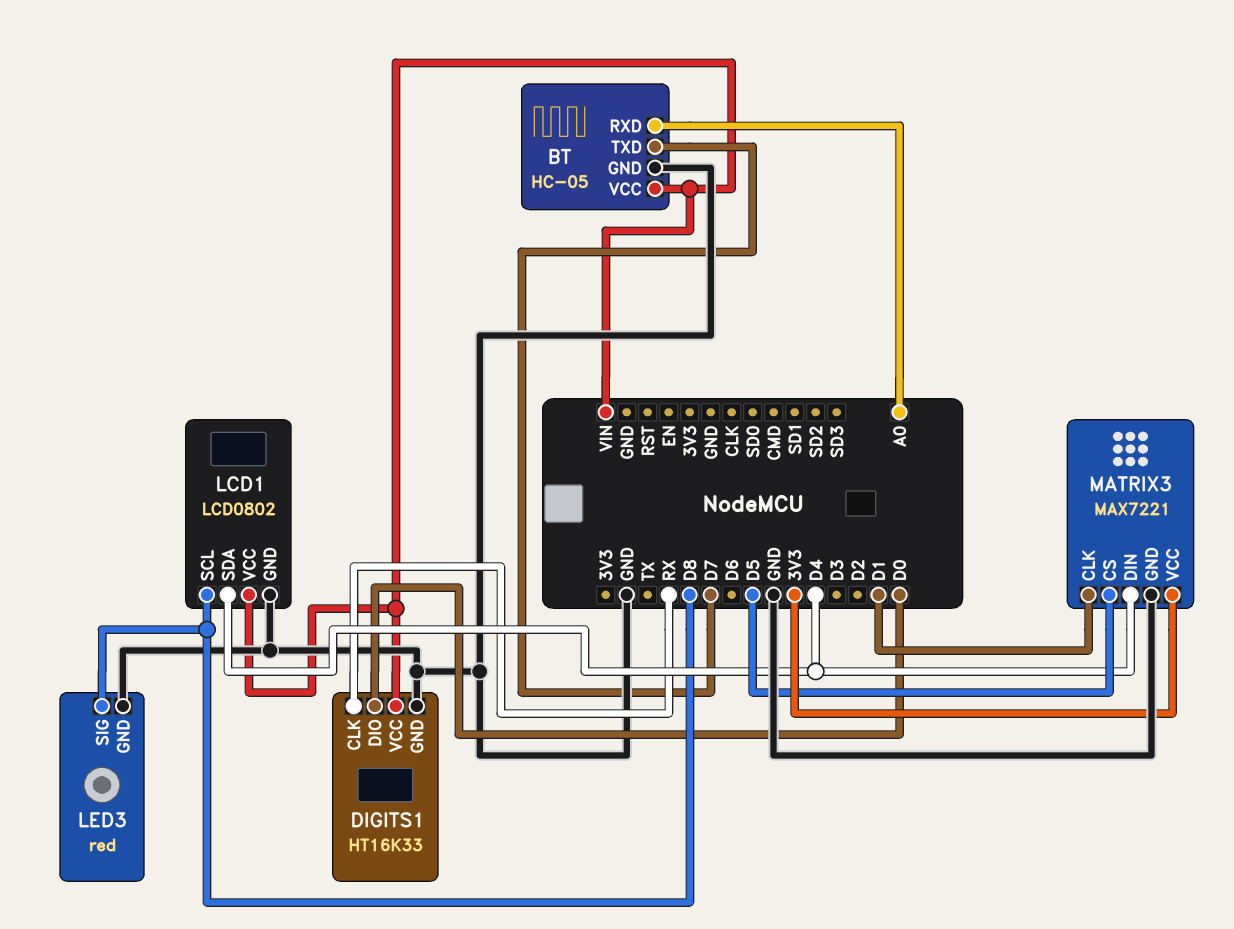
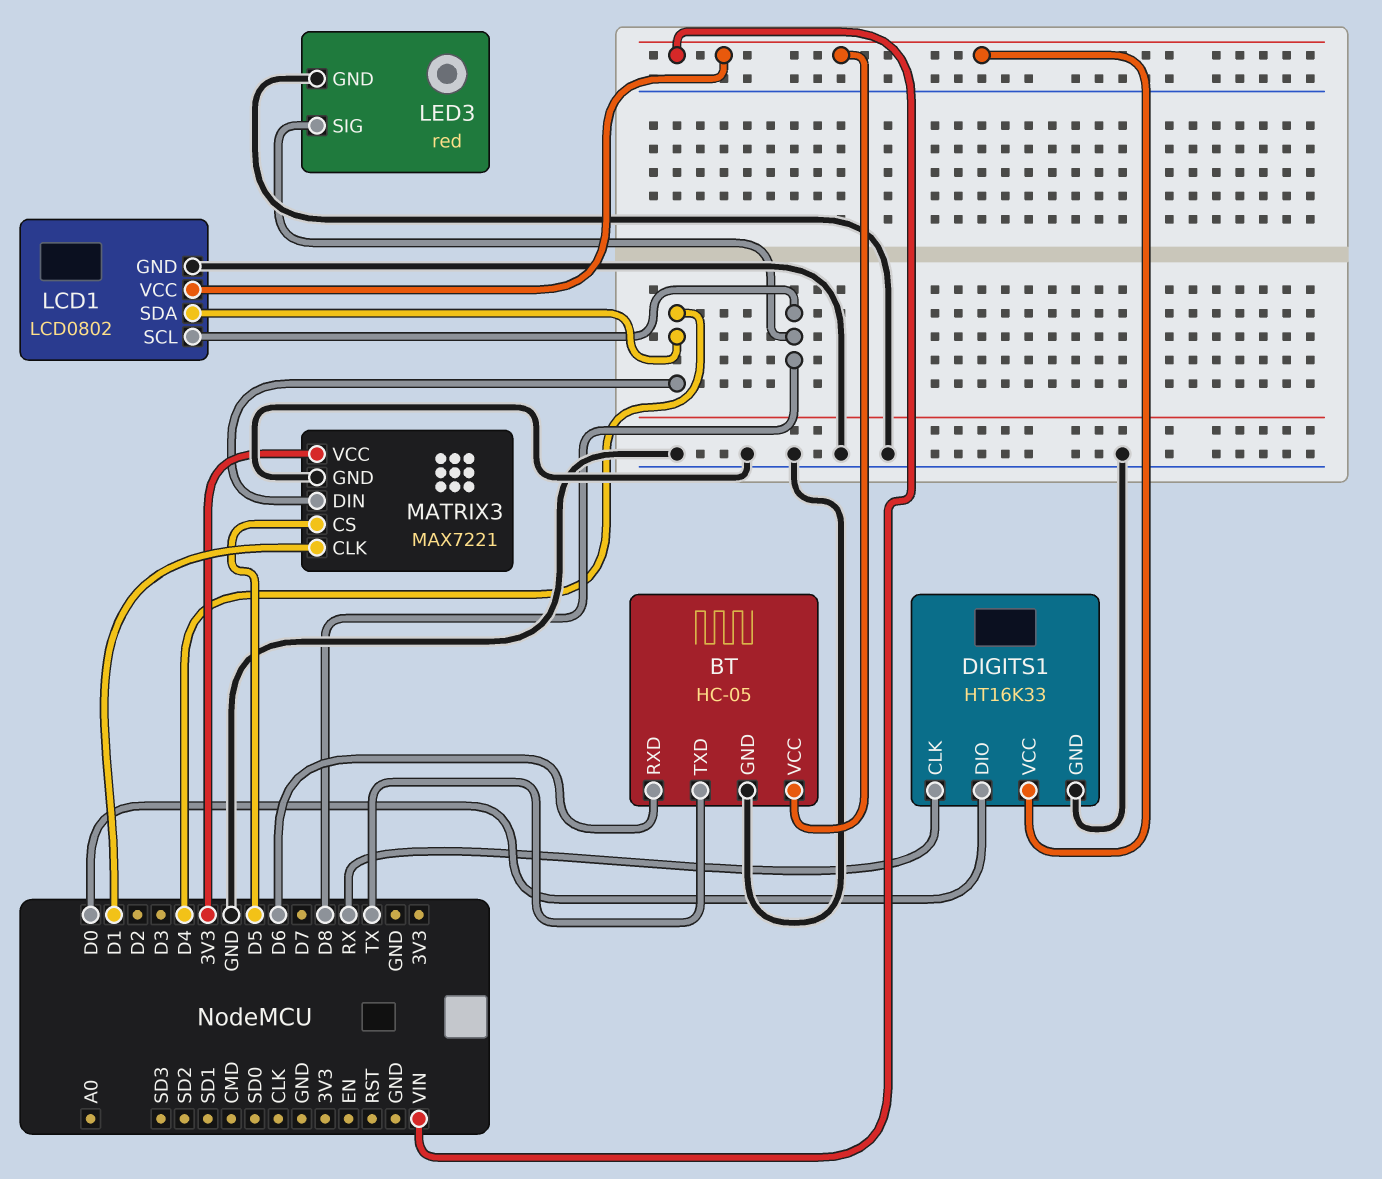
BT pin RXD: A0 -> D6
BT pin TXD: D7 -> TX

